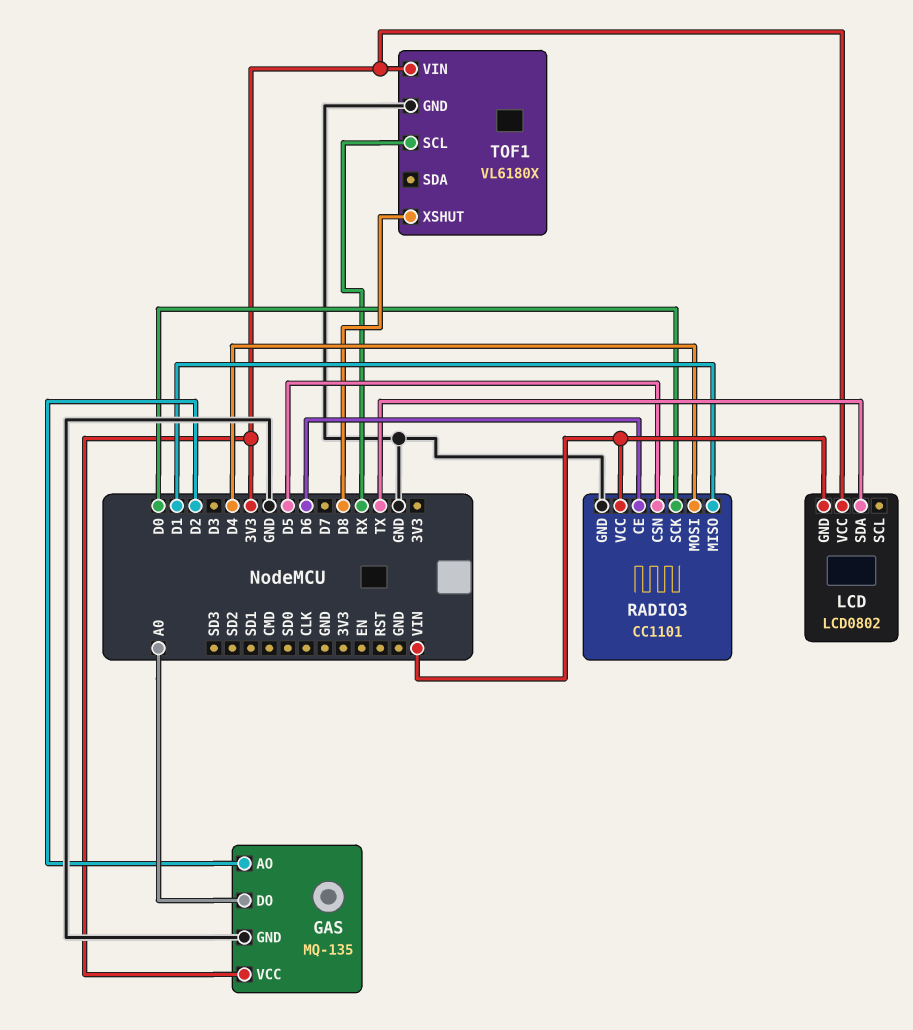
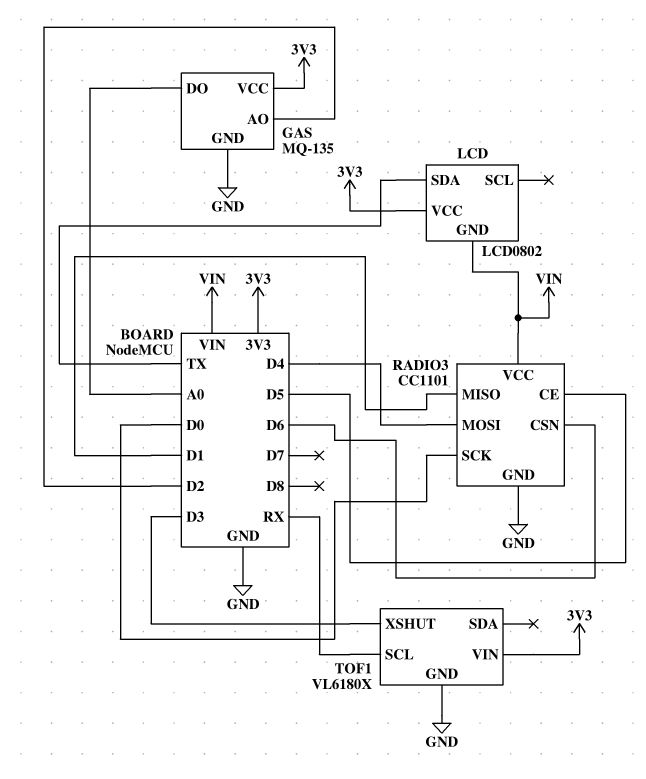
RADIO3 pin CE: D6 -> D5
RADIO3 pin CSN: D5 -> D6
TOF1 pin XSHUT: D8 -> D3

